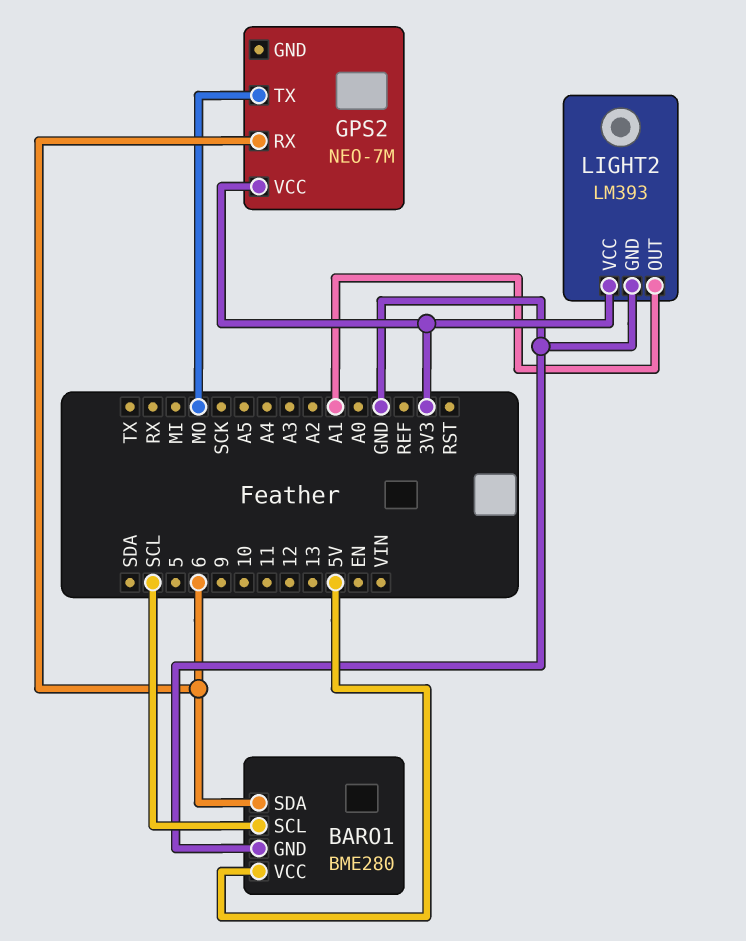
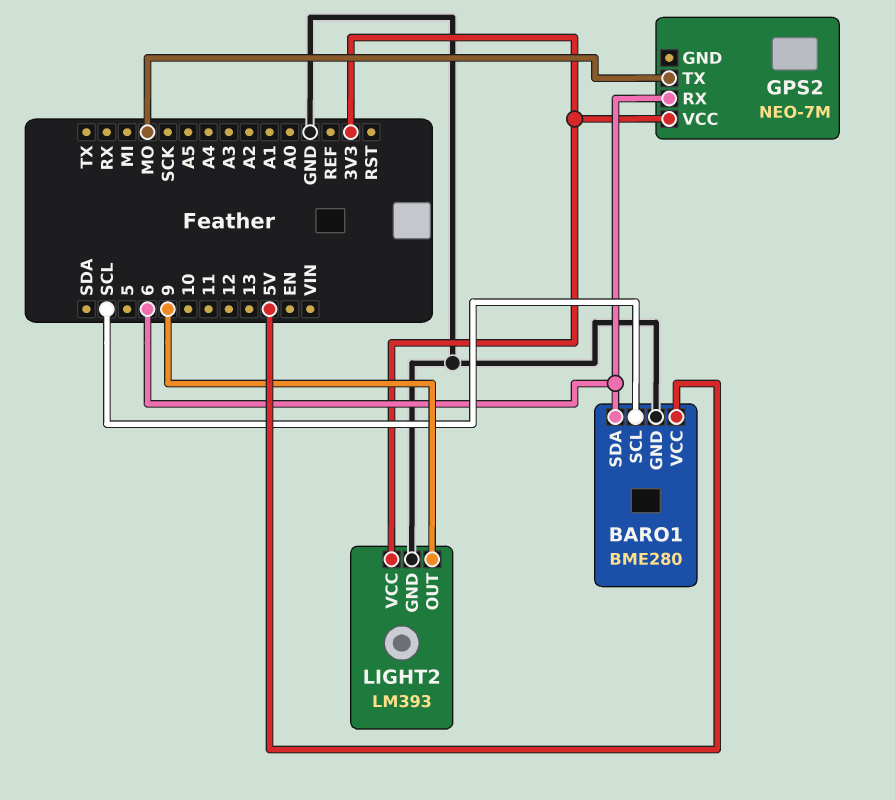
LIGHT2 pin OUT: A1 -> 9

